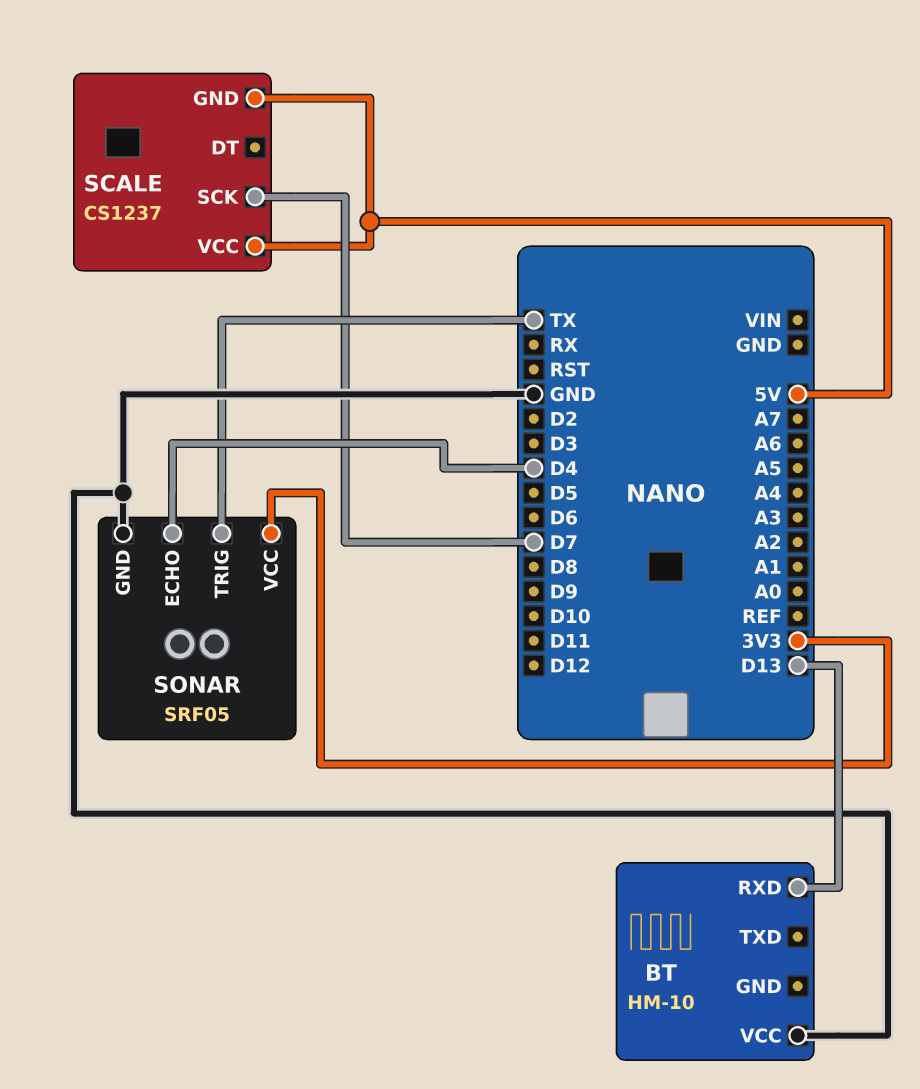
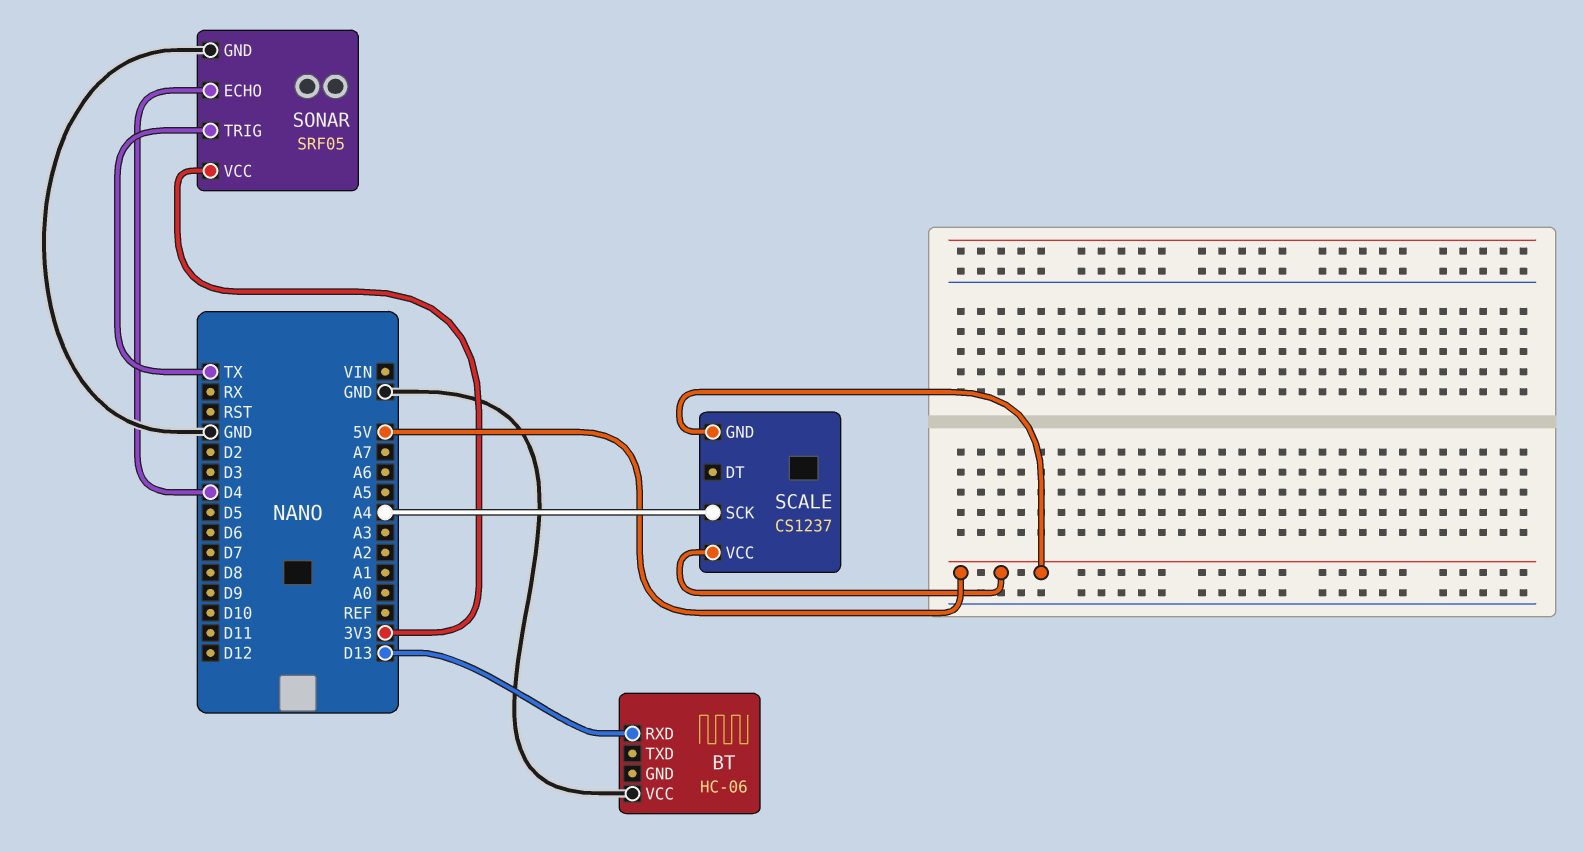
BT: HM-10 -> HC-06
SCALE pin SCK: D7 -> A4

